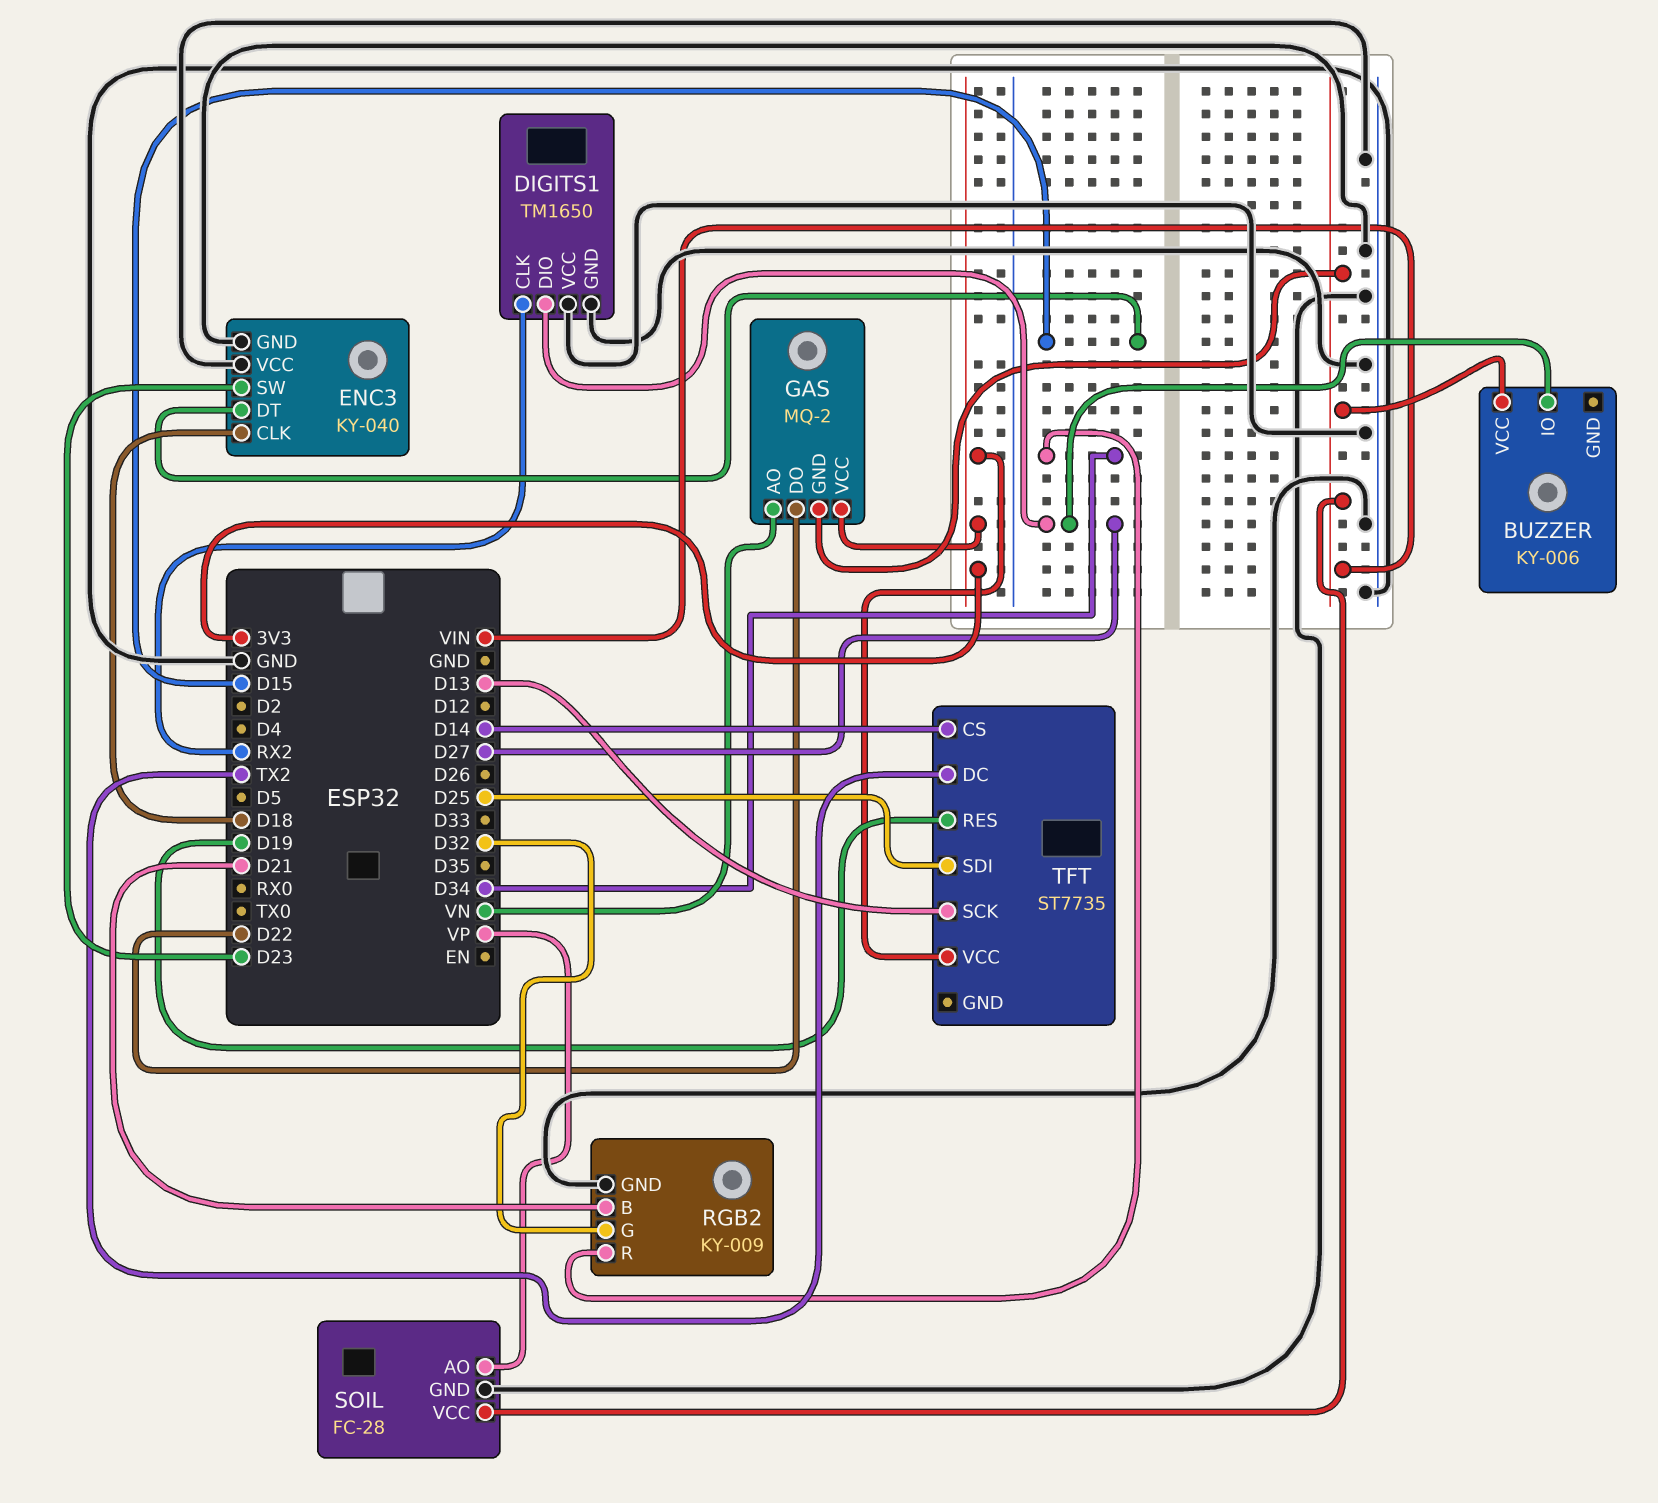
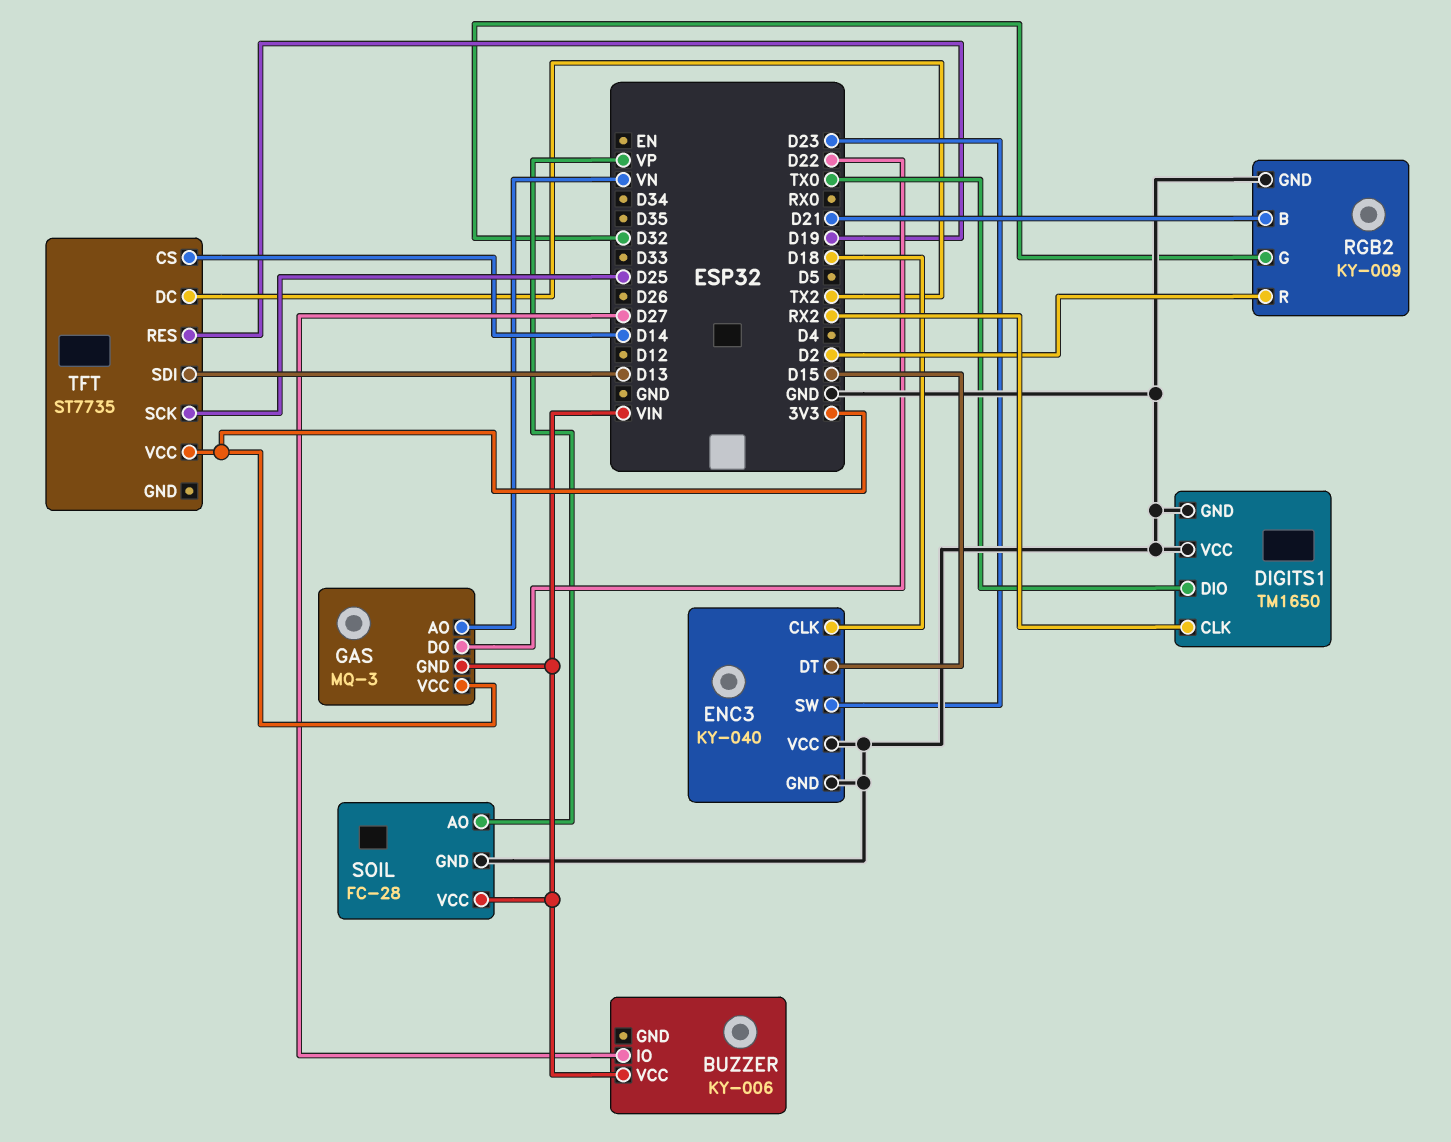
DIGITS1 pin DIO: D27 -> TX0
GAS: MQ-2 -> MQ-3
RGB2 pin R: D34 -> D2
TFT pin SCK: D13 -> D25
TFT pin SDI: D25 -> D13

